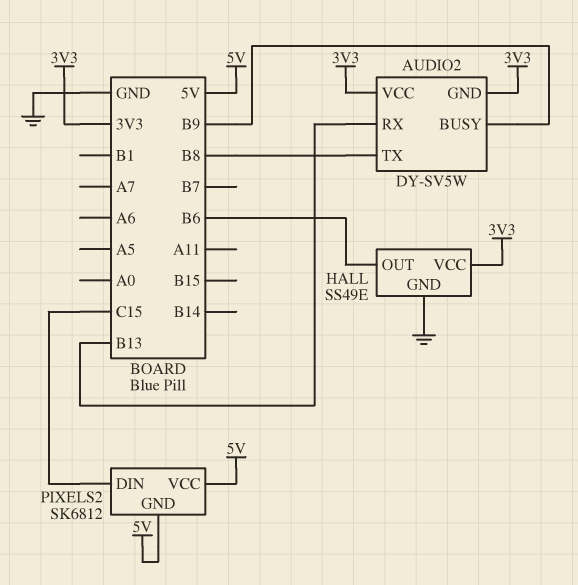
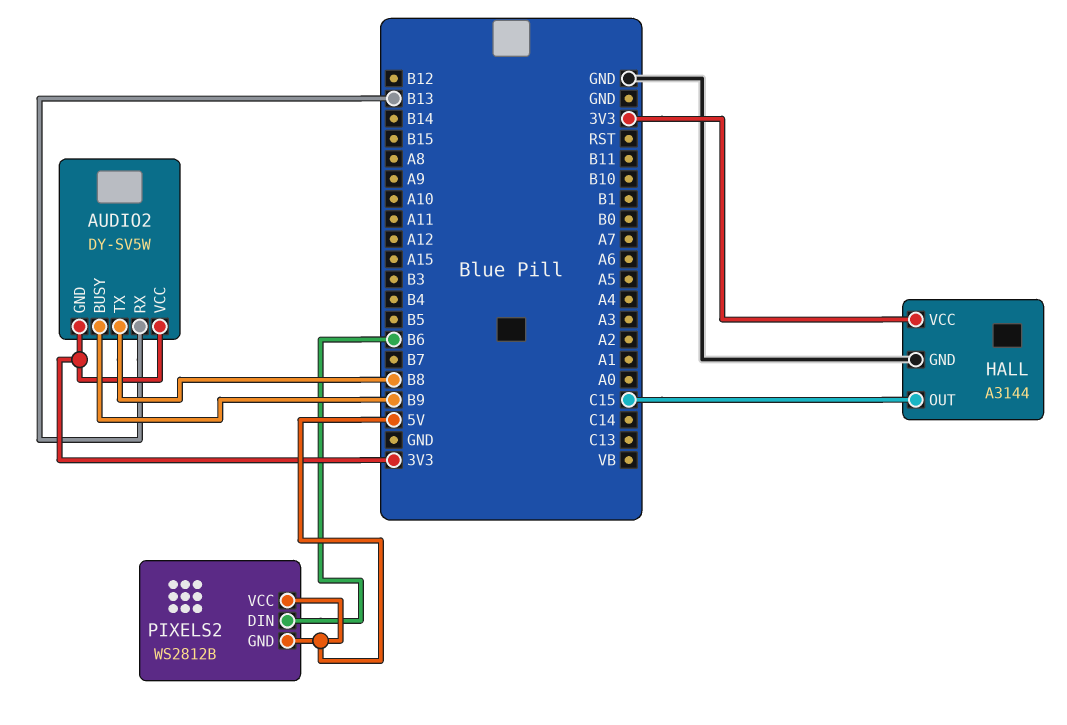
HALL: SS49E -> A3144
HALL pin OUT: B6 -> C15
PIXELS2: SK6812 -> WS2812B
PIXELS2 pin DIN: C15 -> B6

